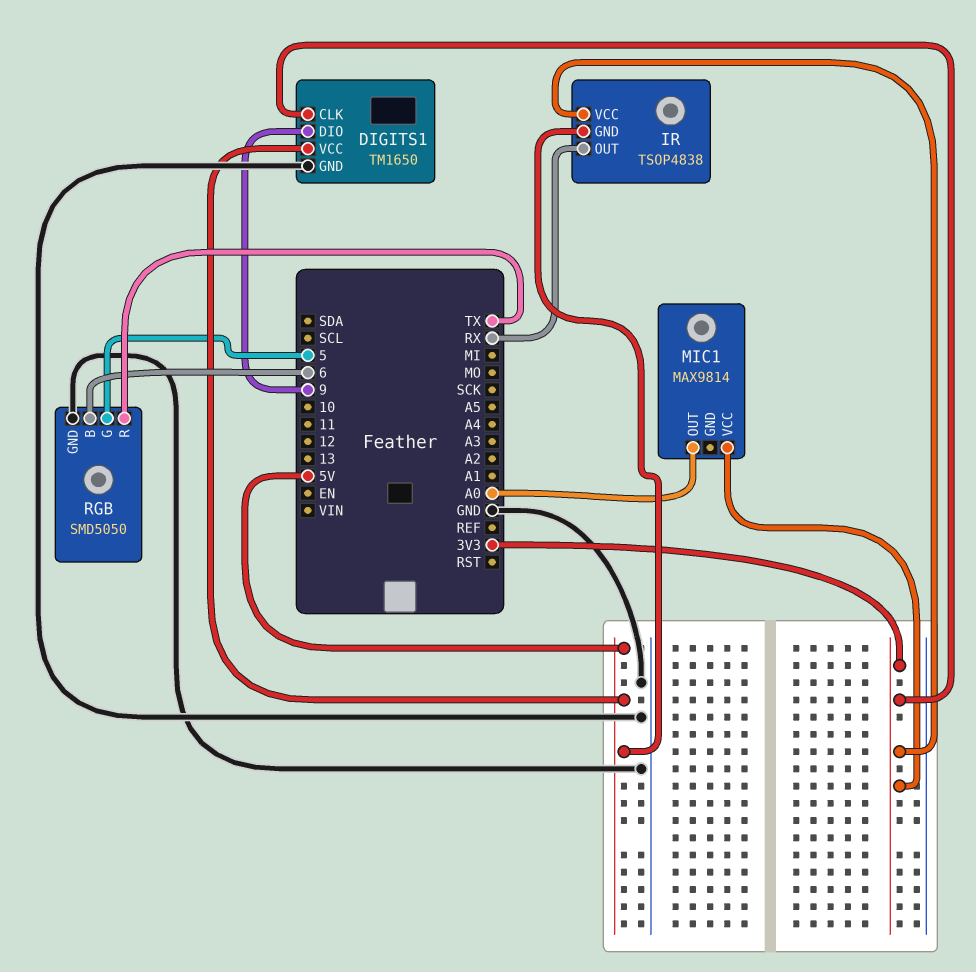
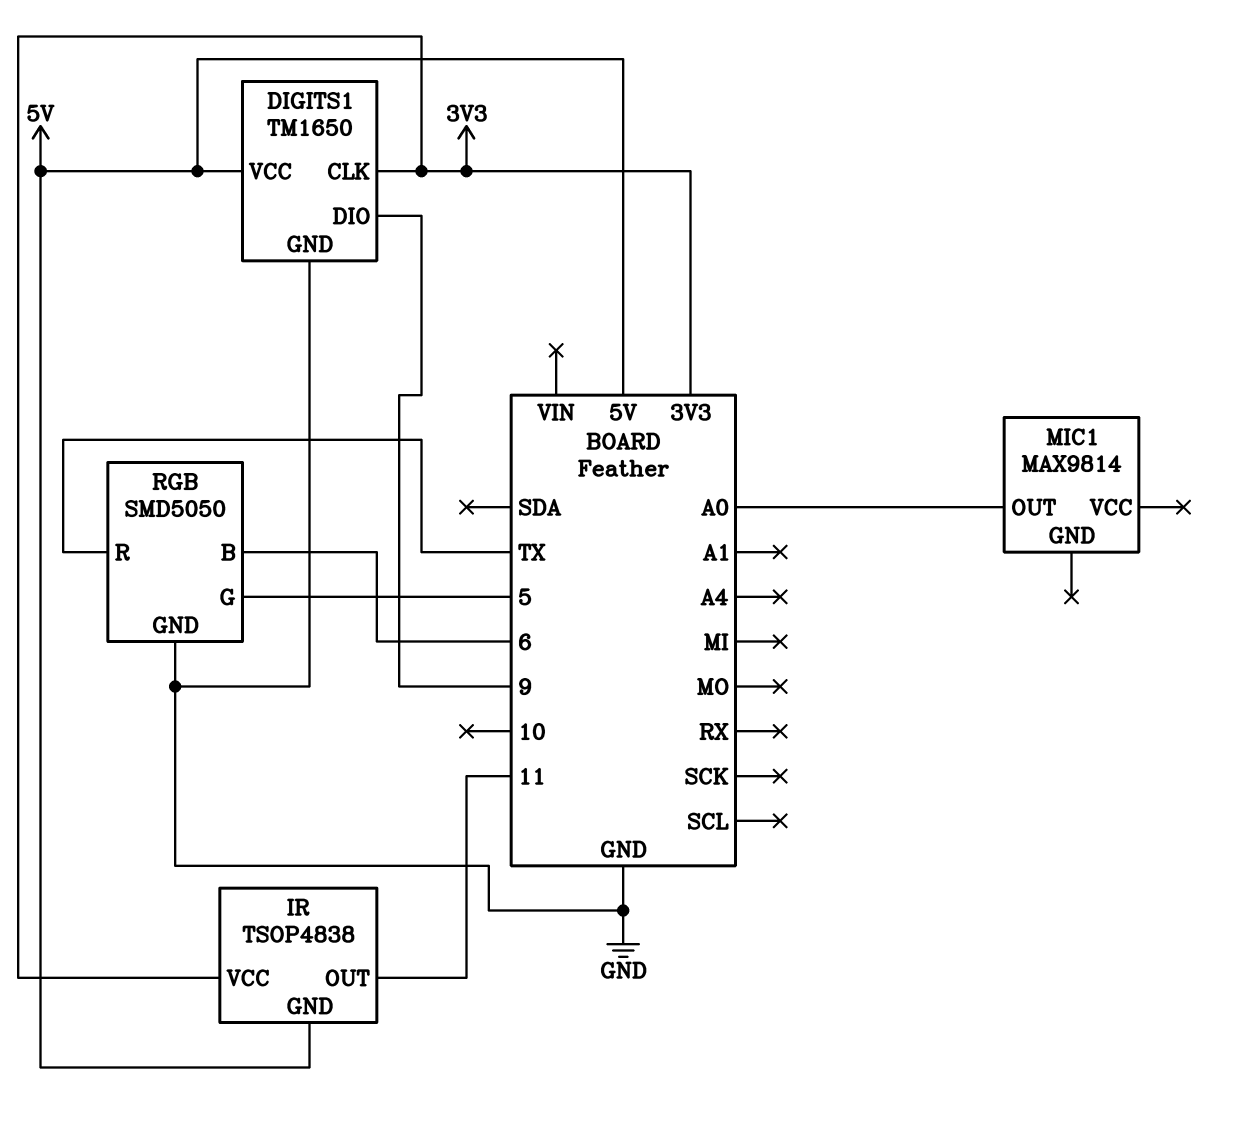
IR pin OUT: RX -> 11
MIC1 pin VCC: 3V3 -> none

